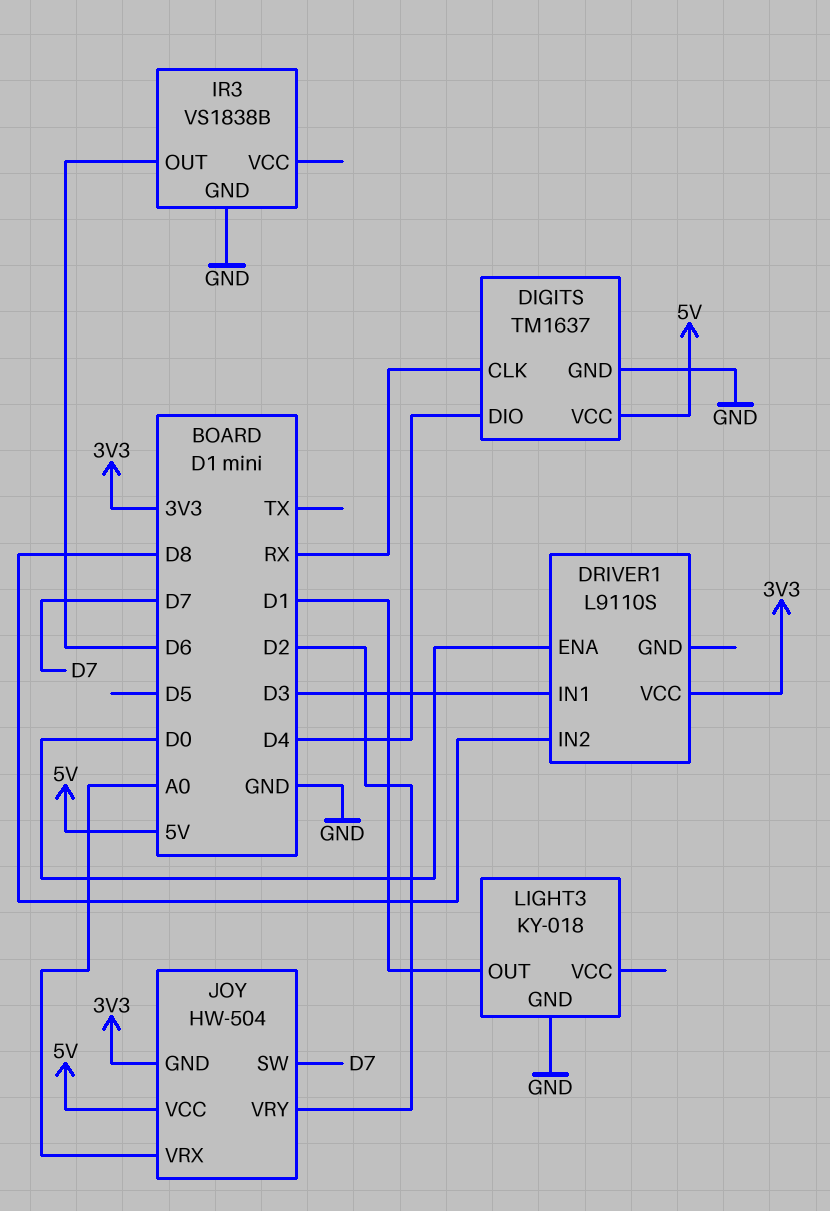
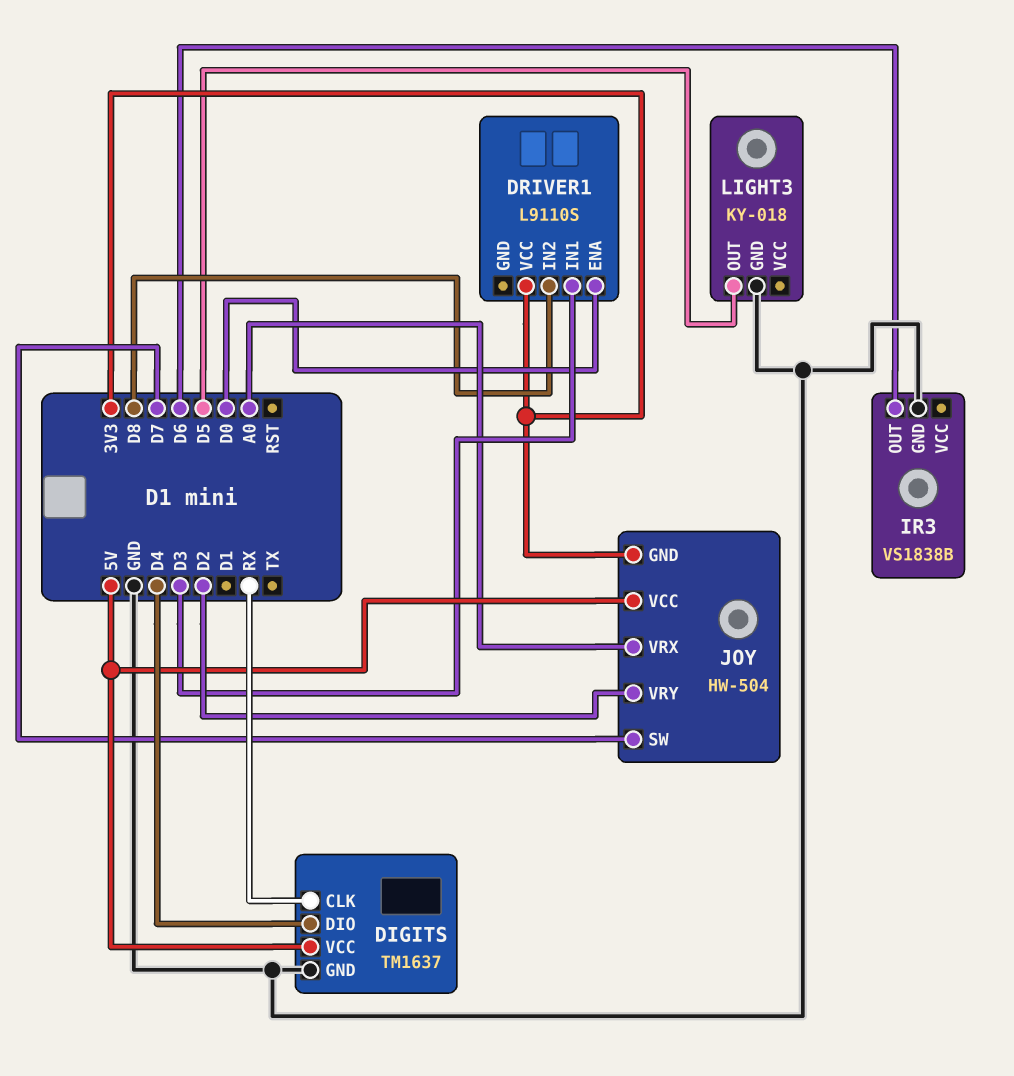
LIGHT3 pin OUT: D1 -> D5

